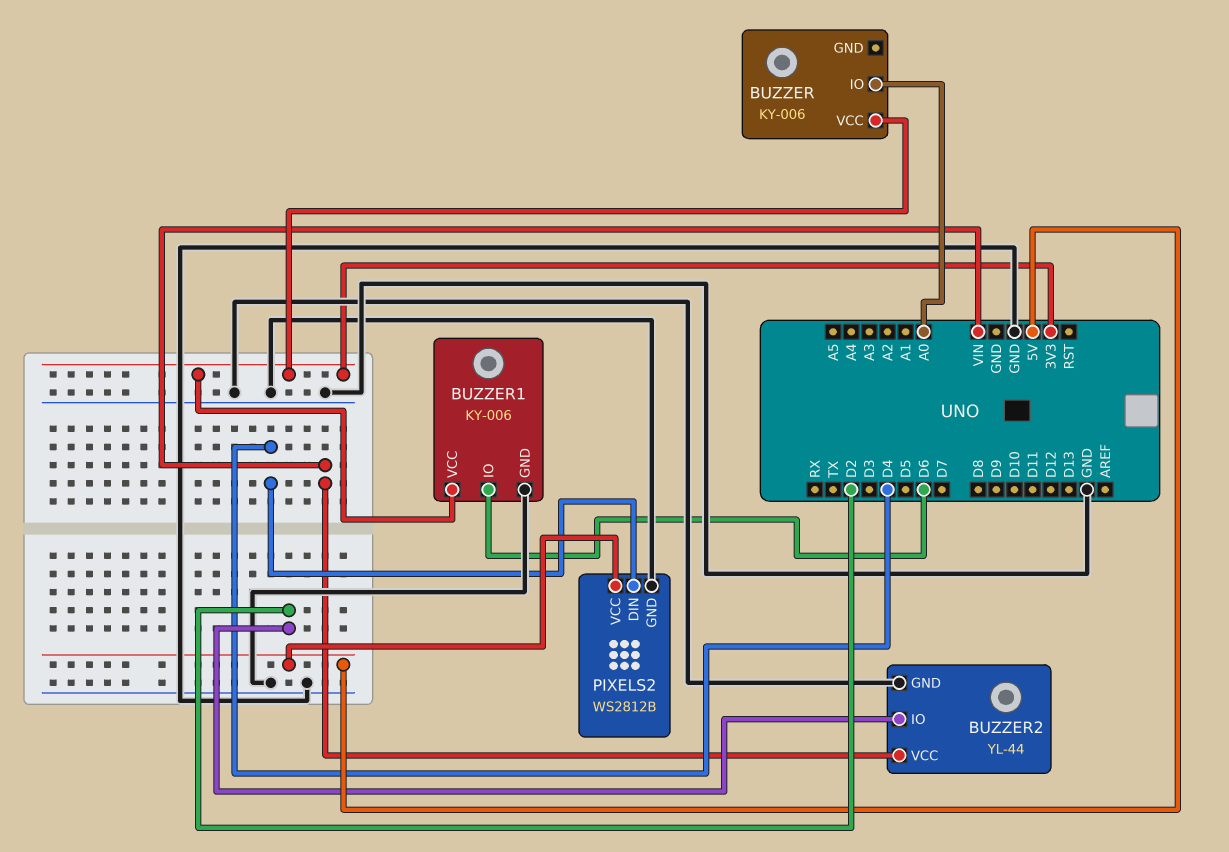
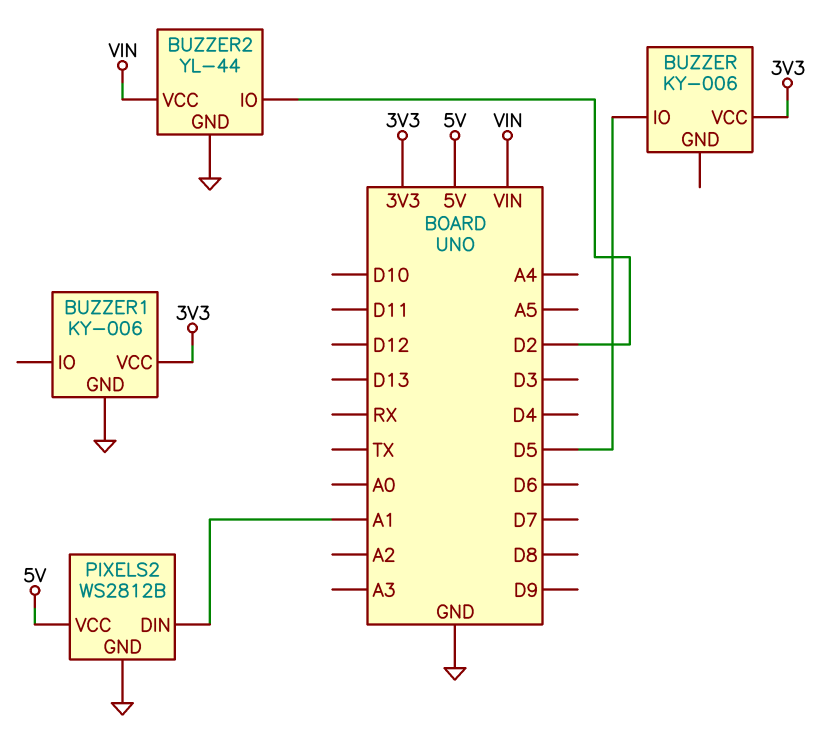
BUZZER pin IO: A0 -> D5
BUZZER1 pin IO: D6 -> none
PIXELS2 pin DIN: D4 -> A1

